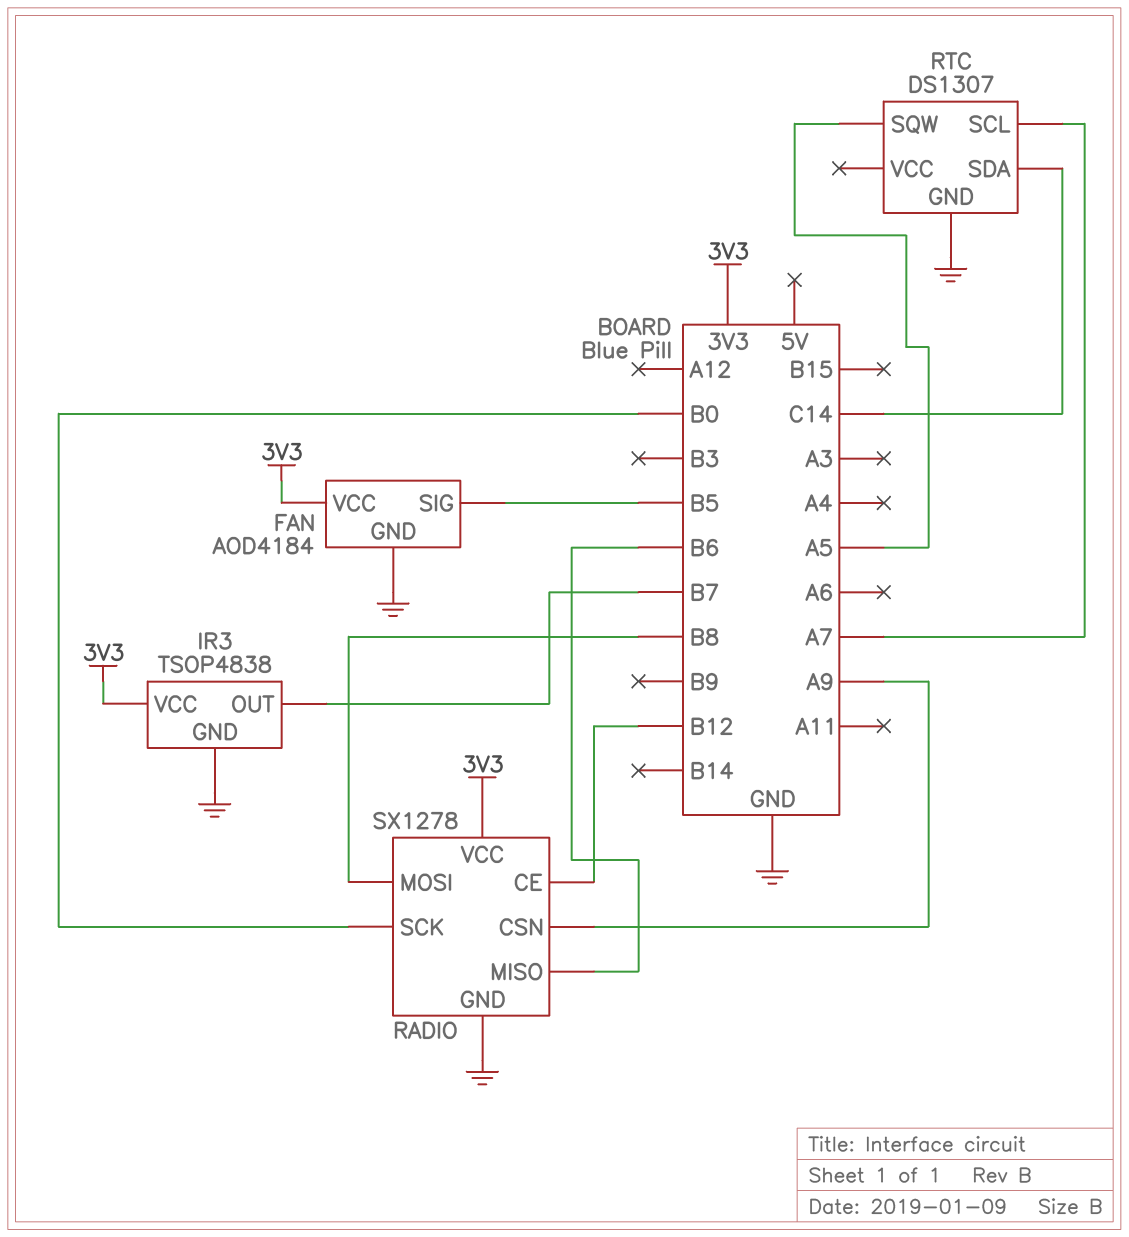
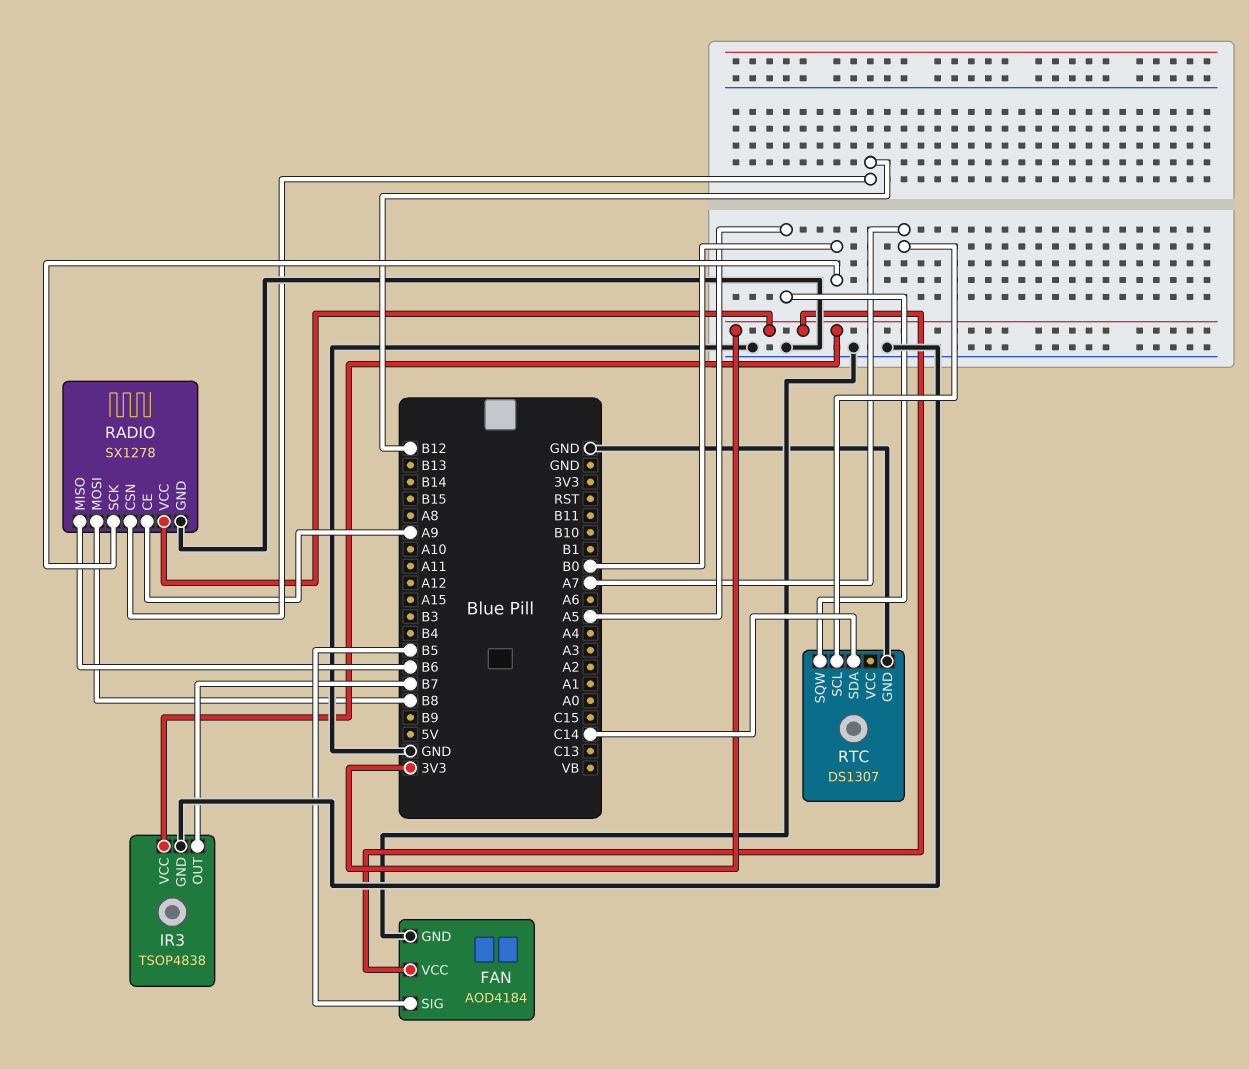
RADIO pin CE: B12 -> A9
RADIO pin CSN: A9 -> B12

